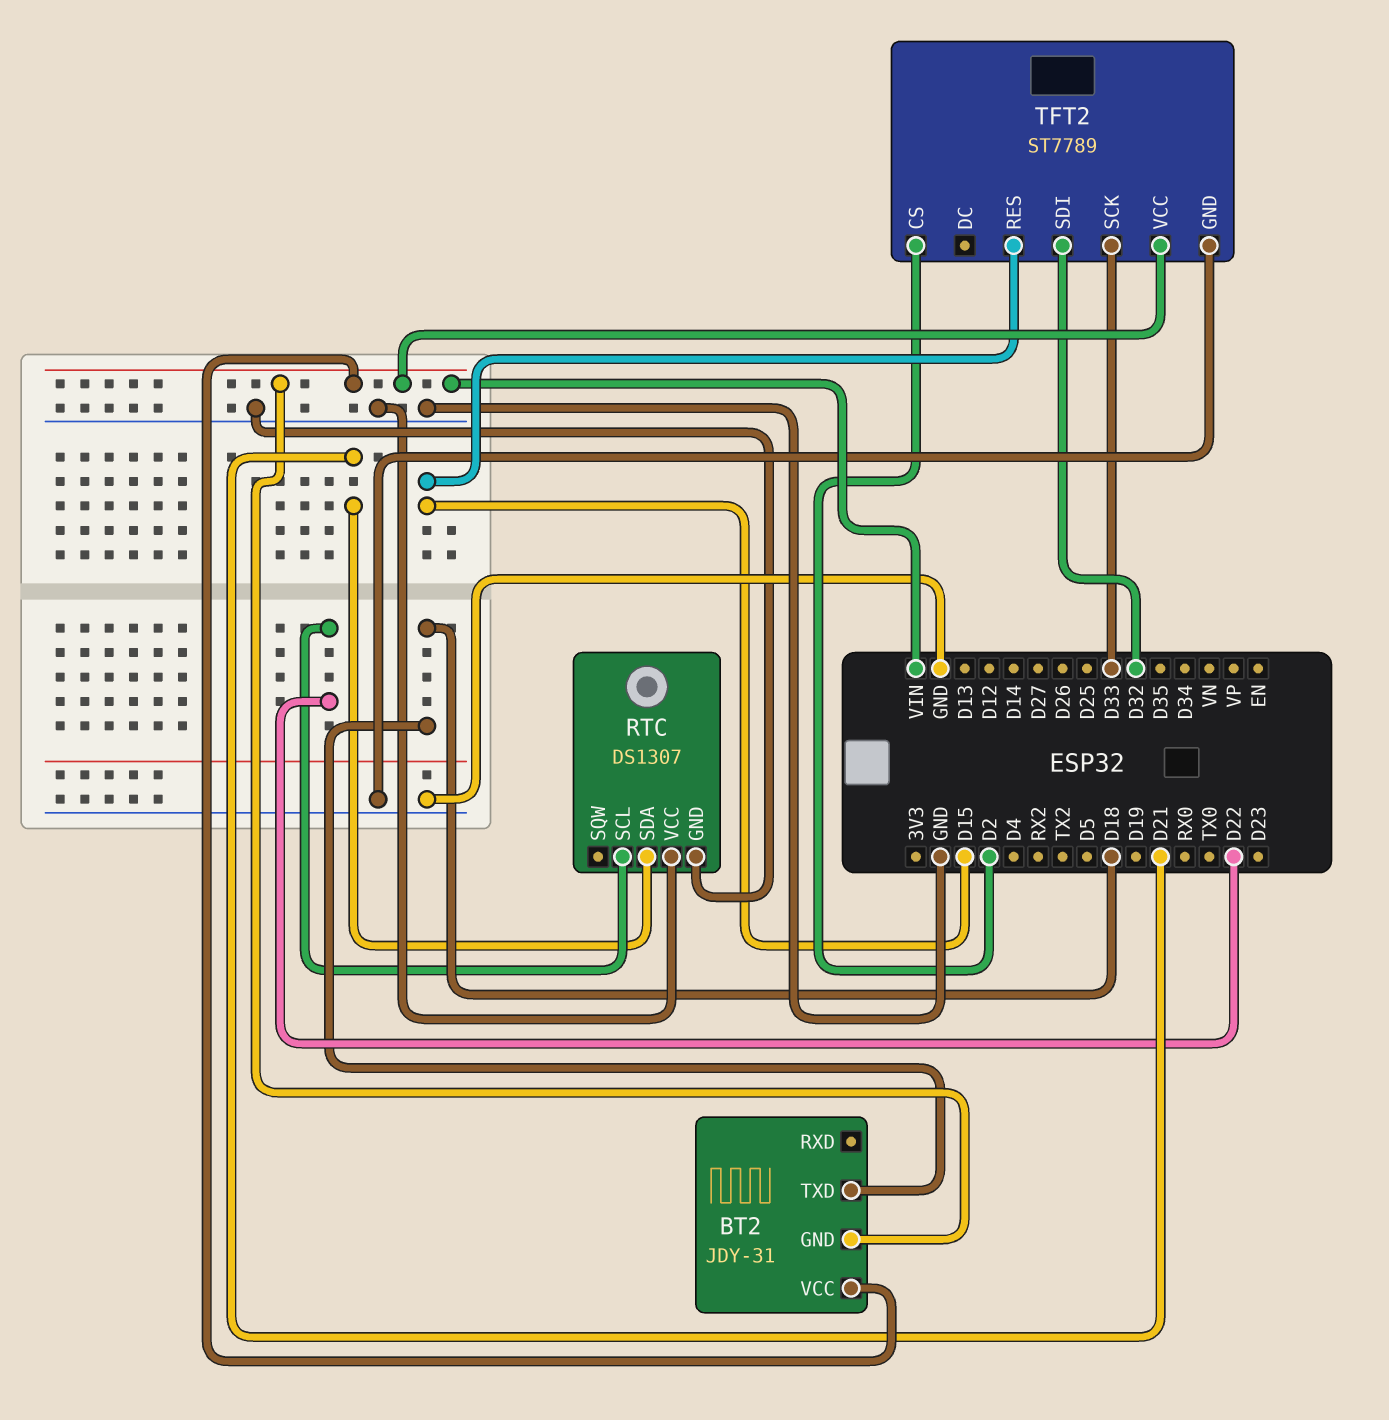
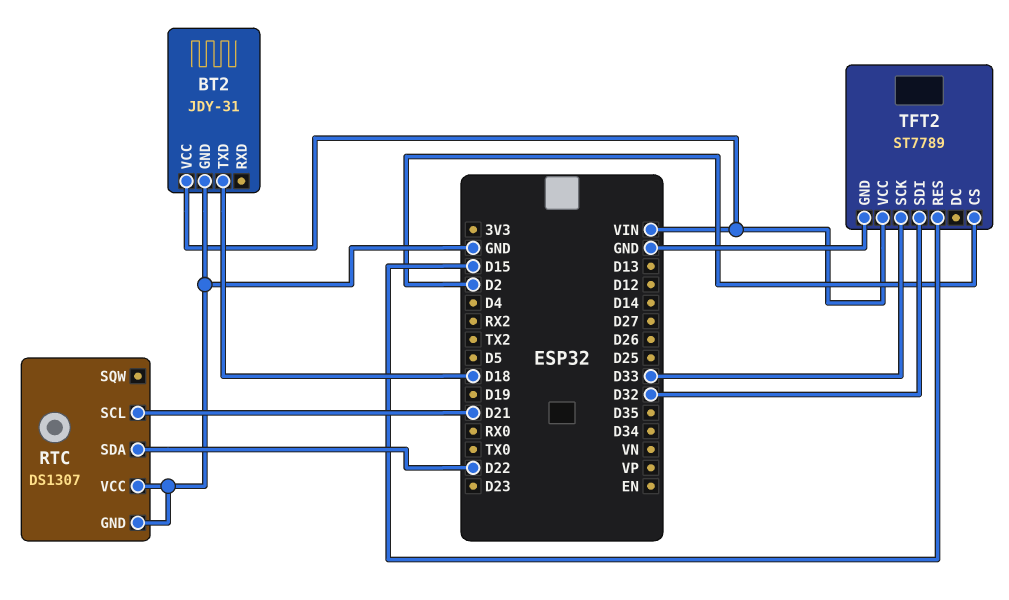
BT2 pin GND: VIN -> GND
RTC pin SCL: D22 -> D21
RTC pin SDA: D21 -> D22

